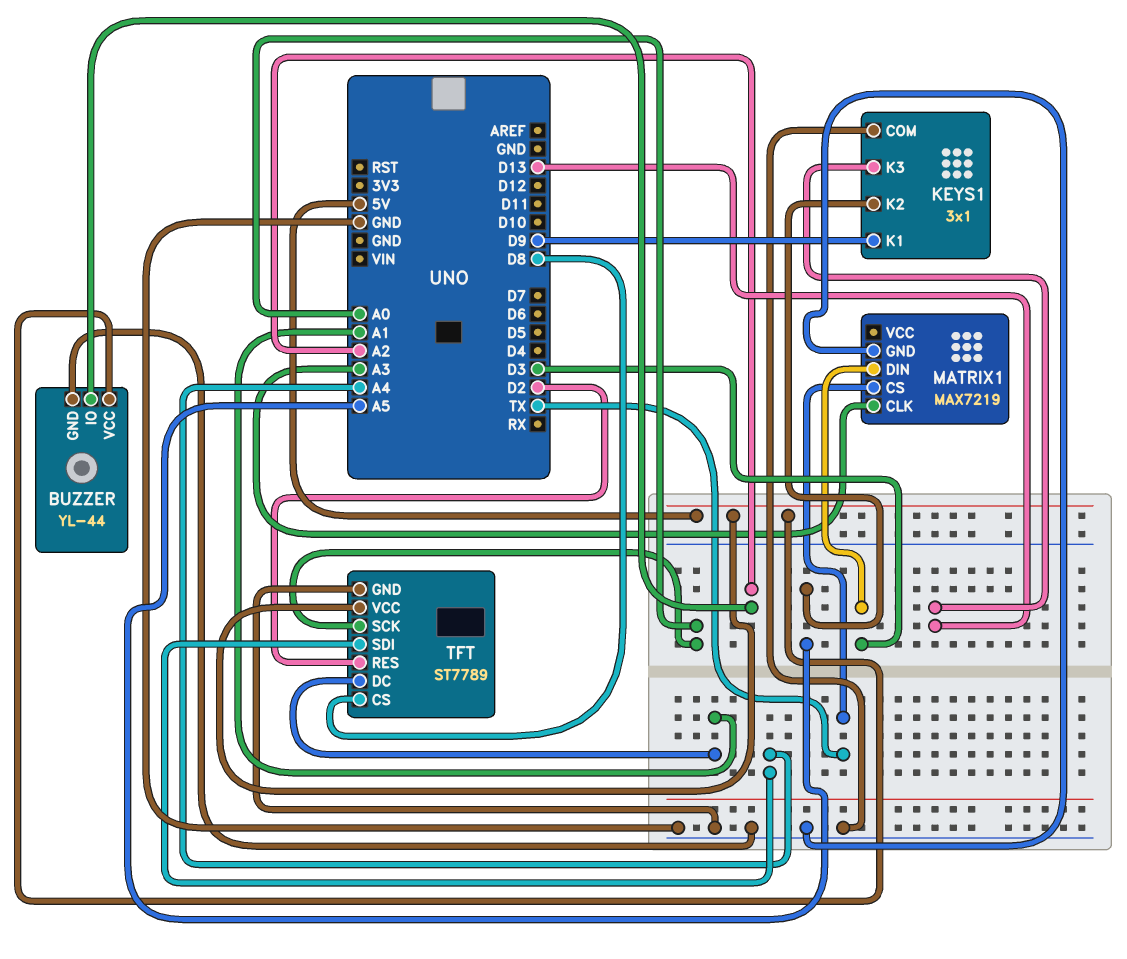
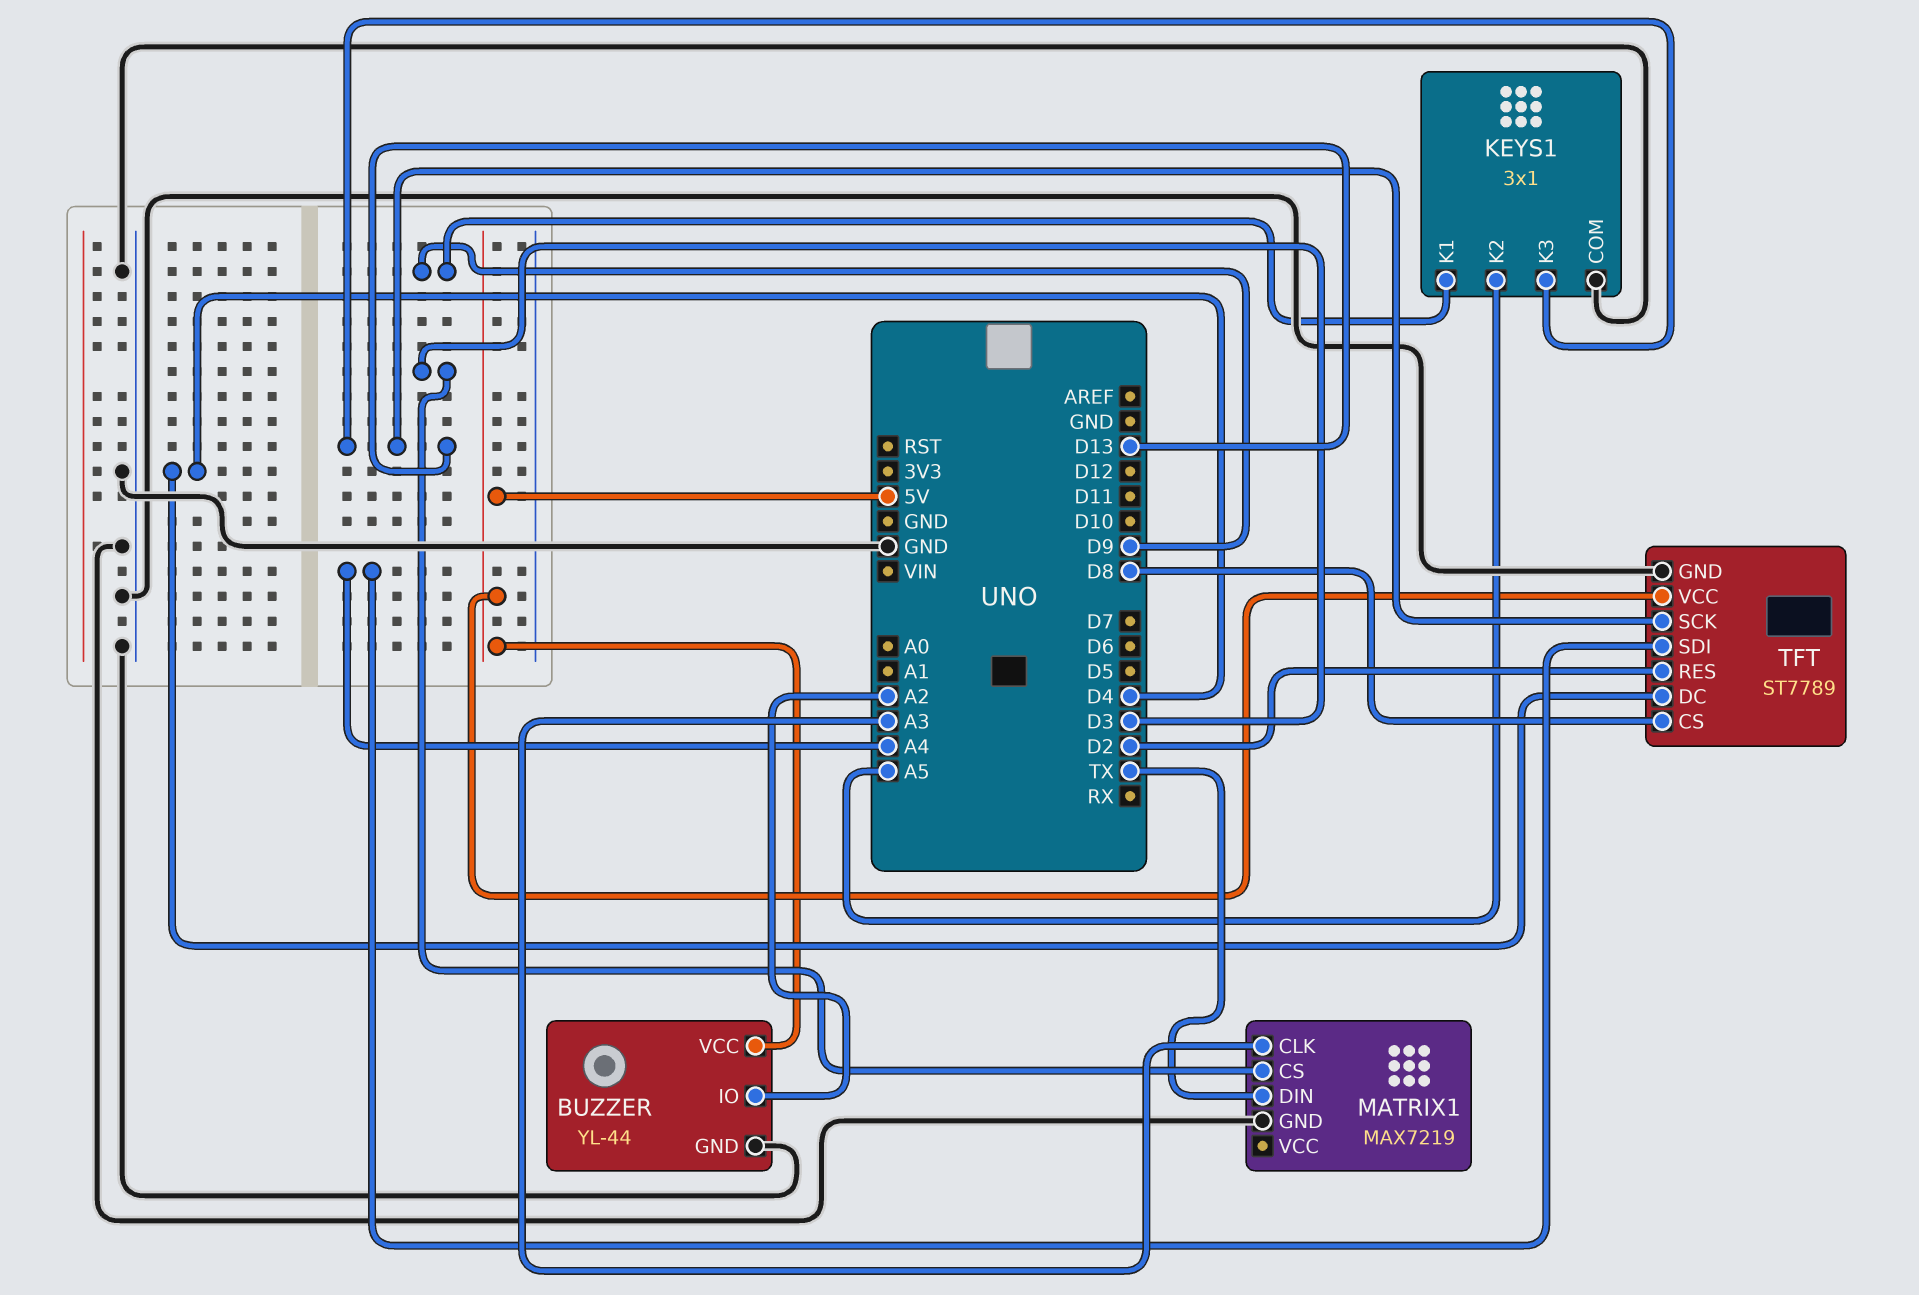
MATRIX1 pin CS: TX -> D3
MATRIX1 pin DIN: D3 -> TX
TFT pin DC: A1 -> D4
TFT pin SCK: A0 -> D13

